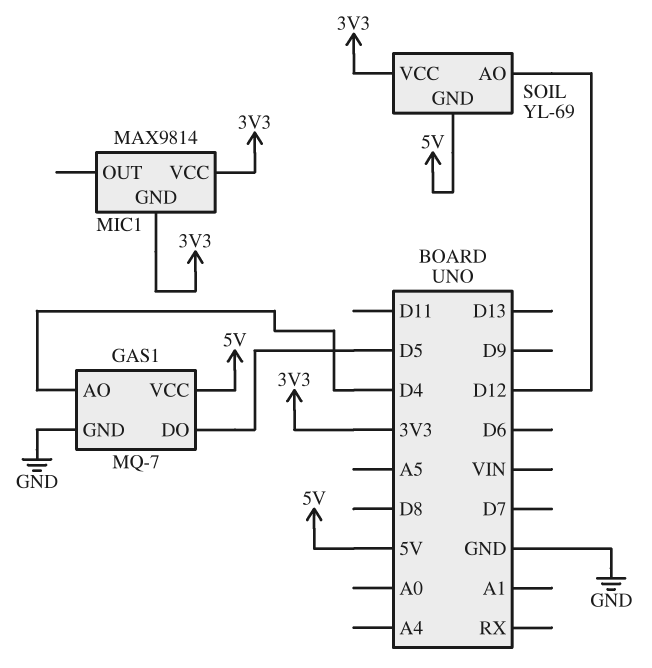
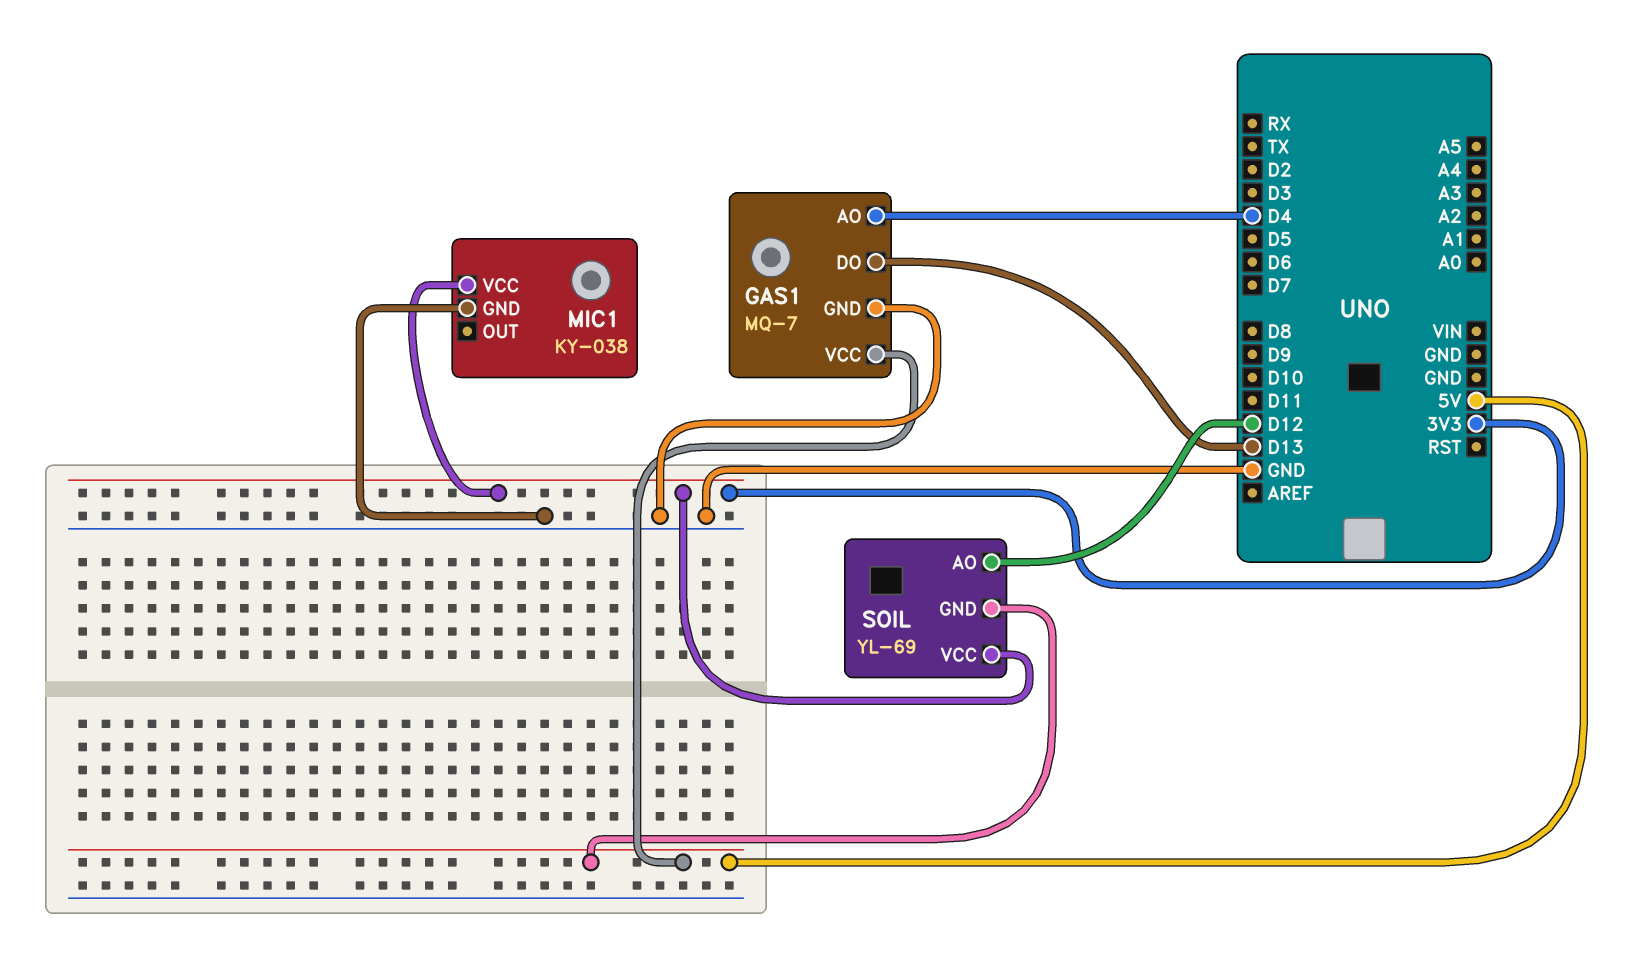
GAS1 pin DO: D5 -> D13
MIC1: MAX9814 -> KY-038
MIC1 pin GND: 3V3 -> GND

